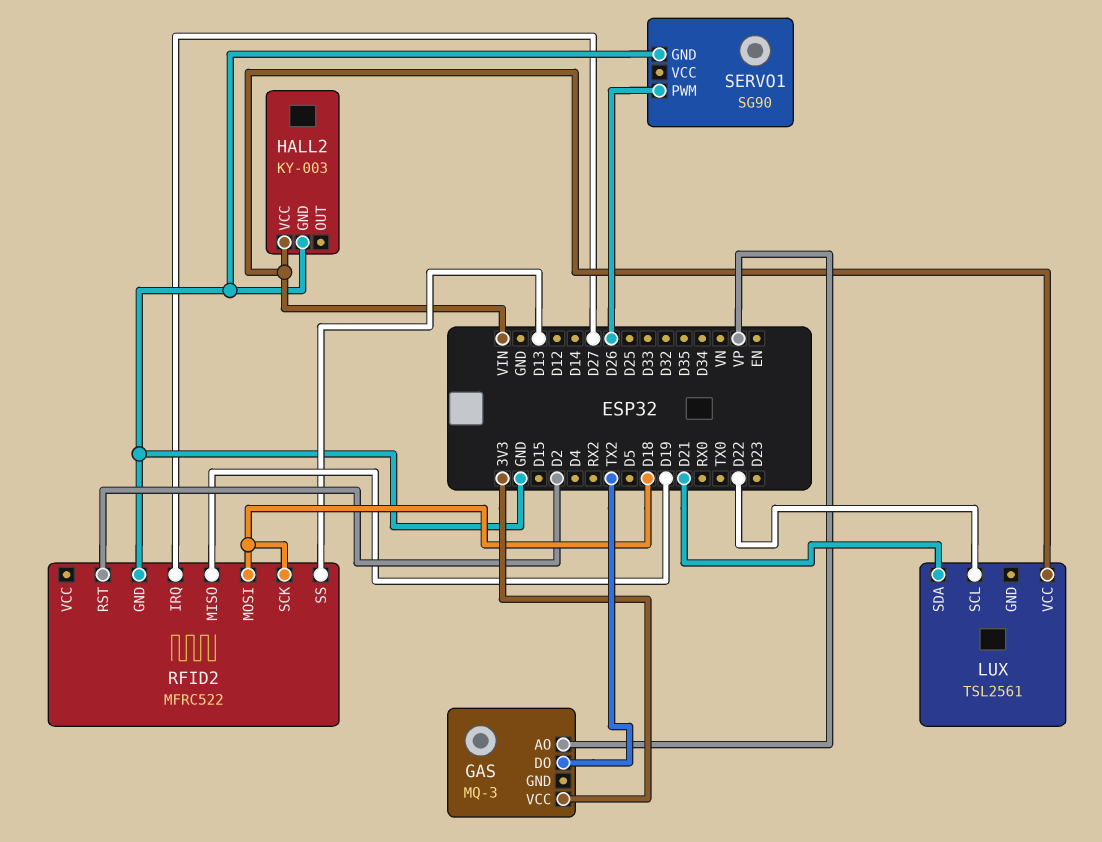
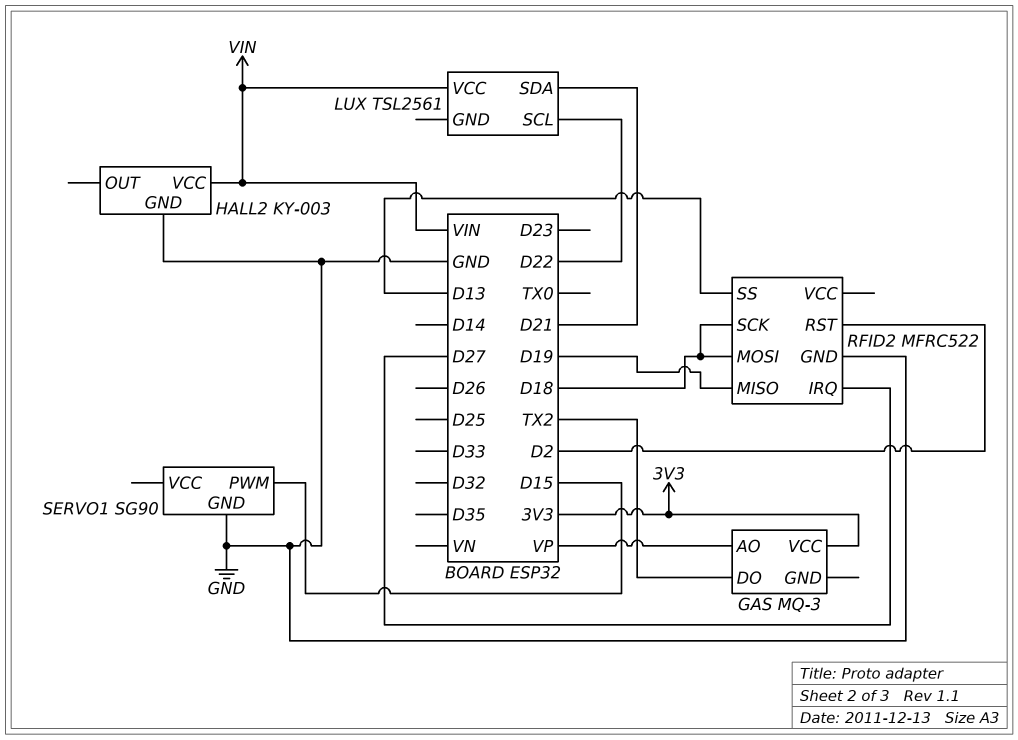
SERVO1 pin PWM: D26 -> D15

